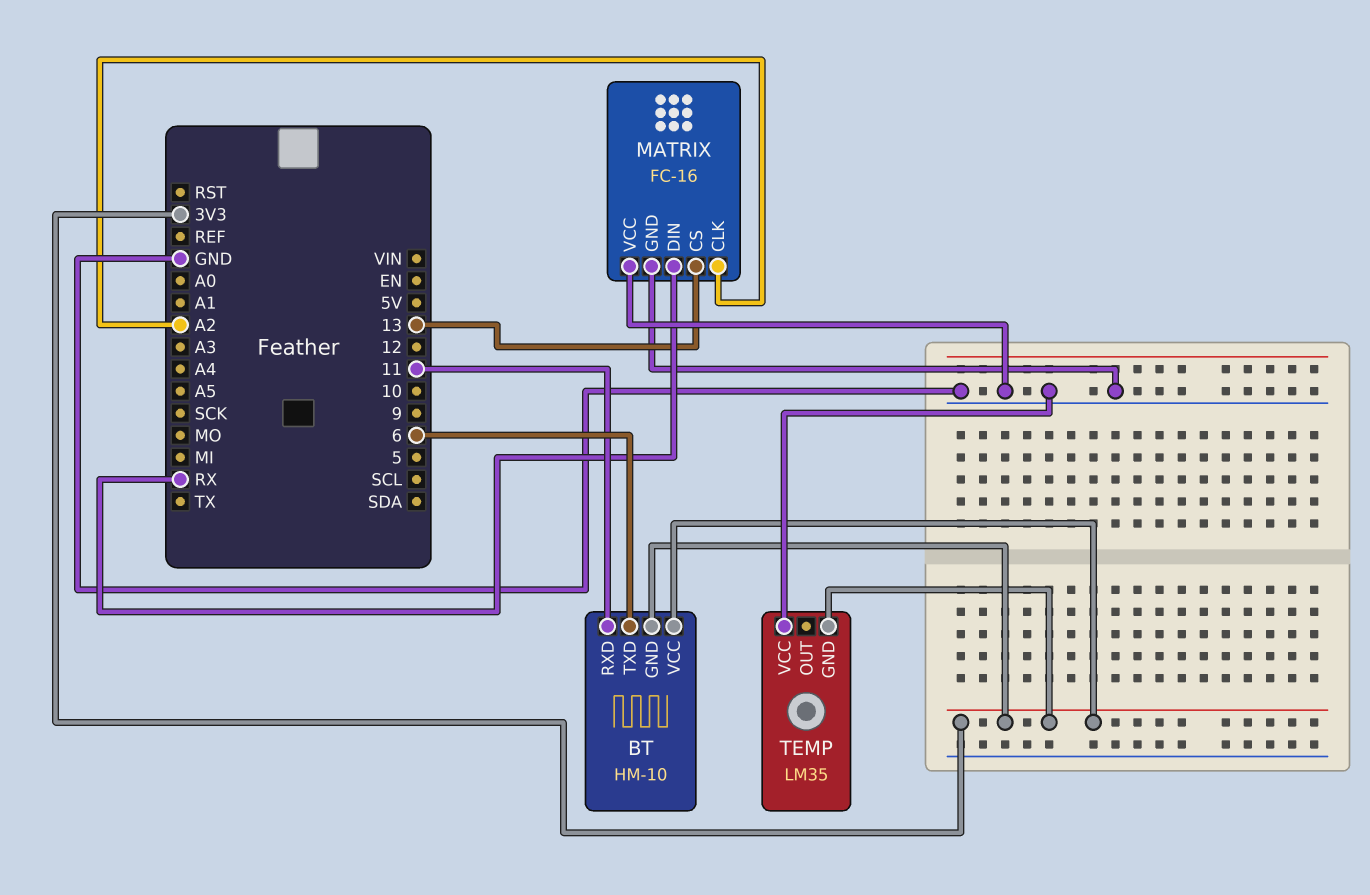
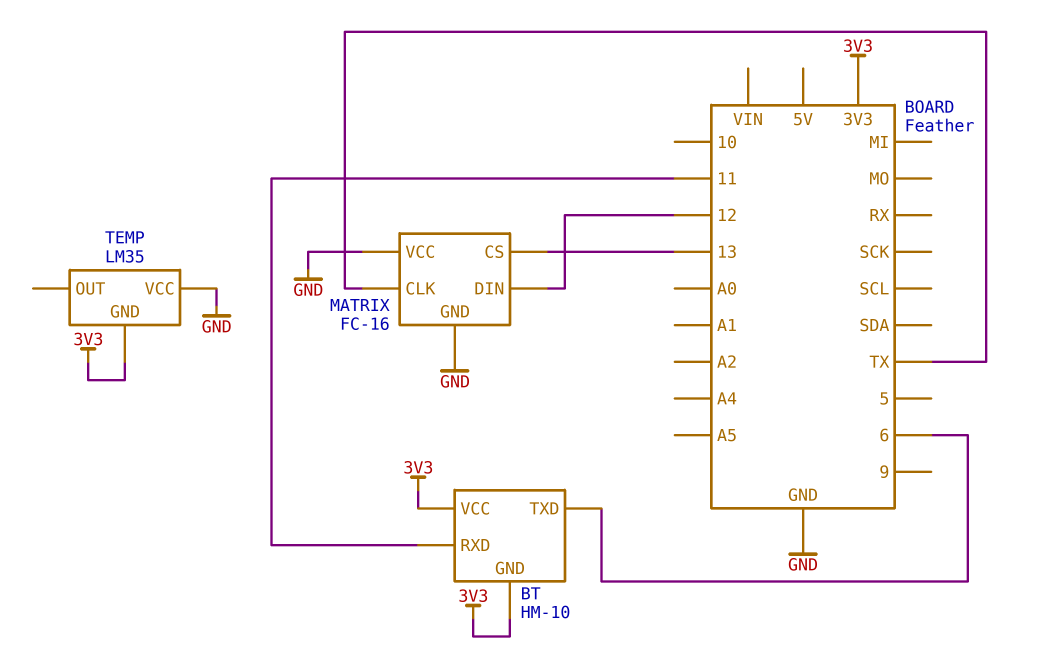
MATRIX pin CLK: A2 -> TX
MATRIX pin DIN: RX -> 12

